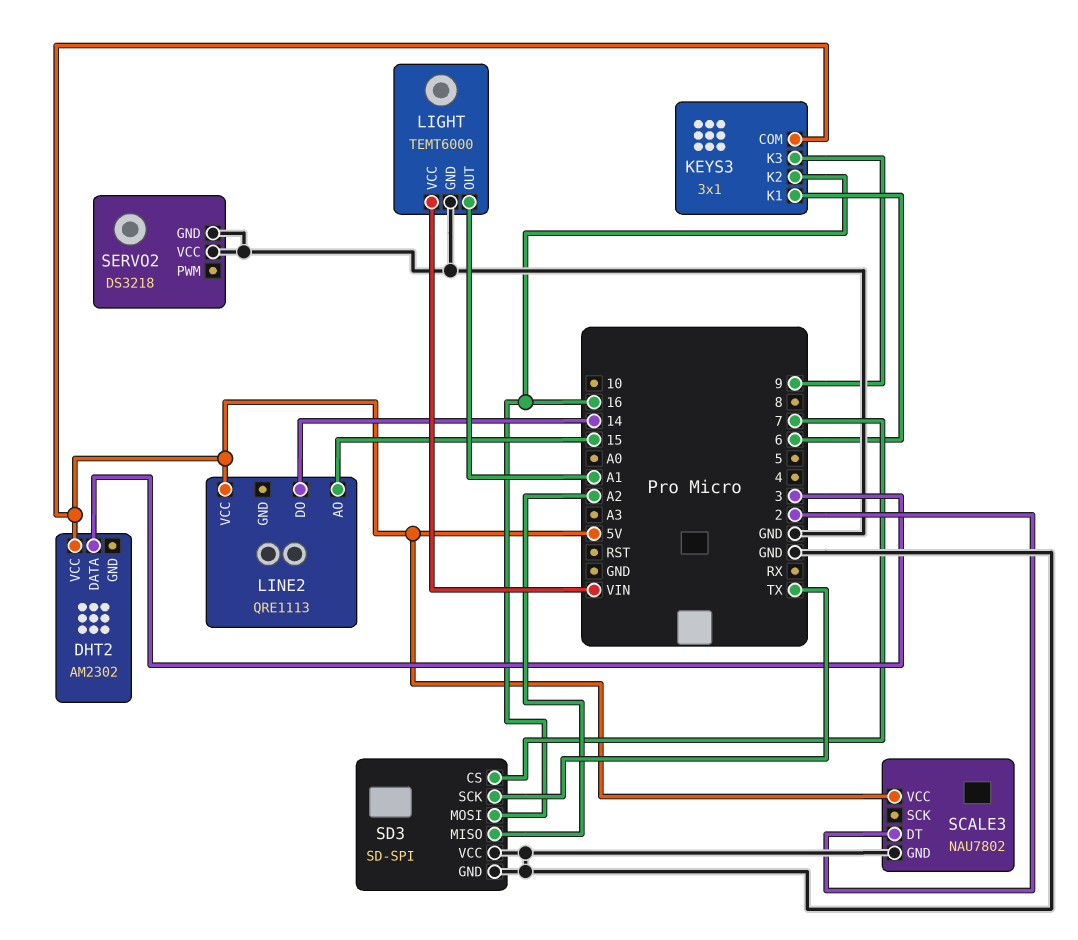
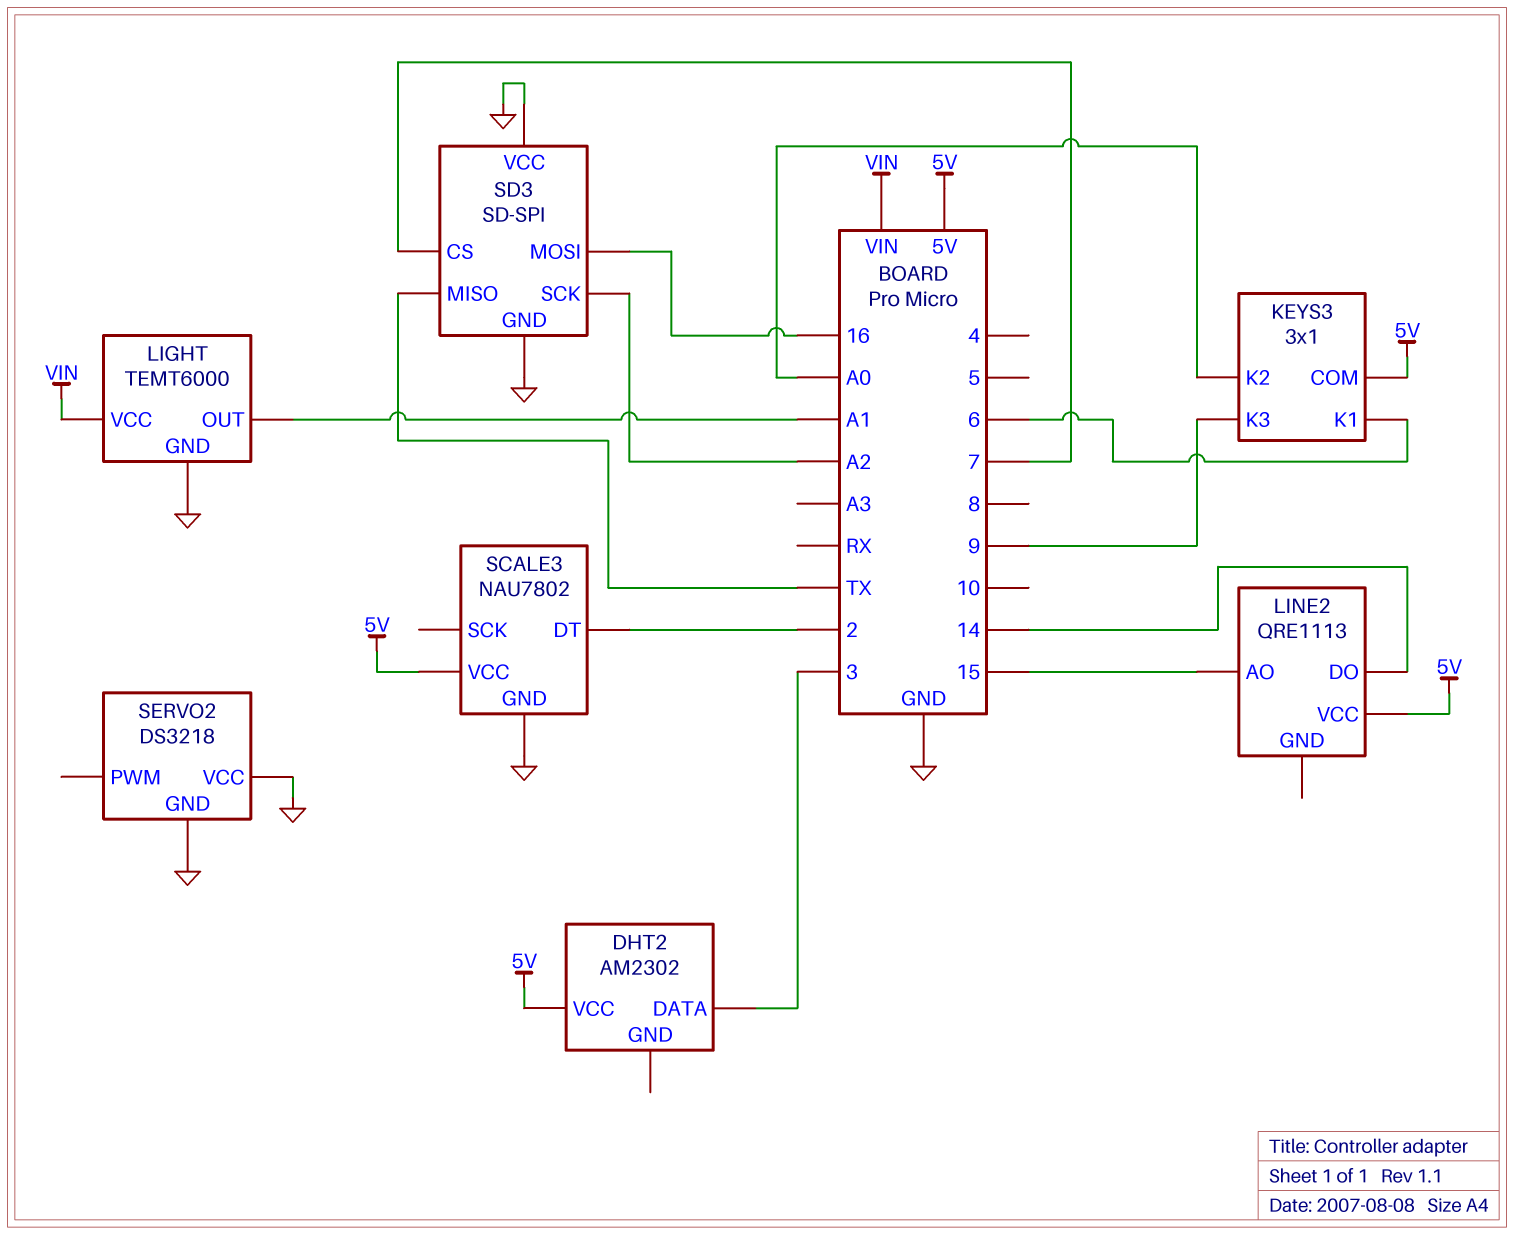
KEYS3 pin K2: 16 -> A0
SD3 pin MISO: A2 -> TX
SD3 pin SCK: TX -> A2

